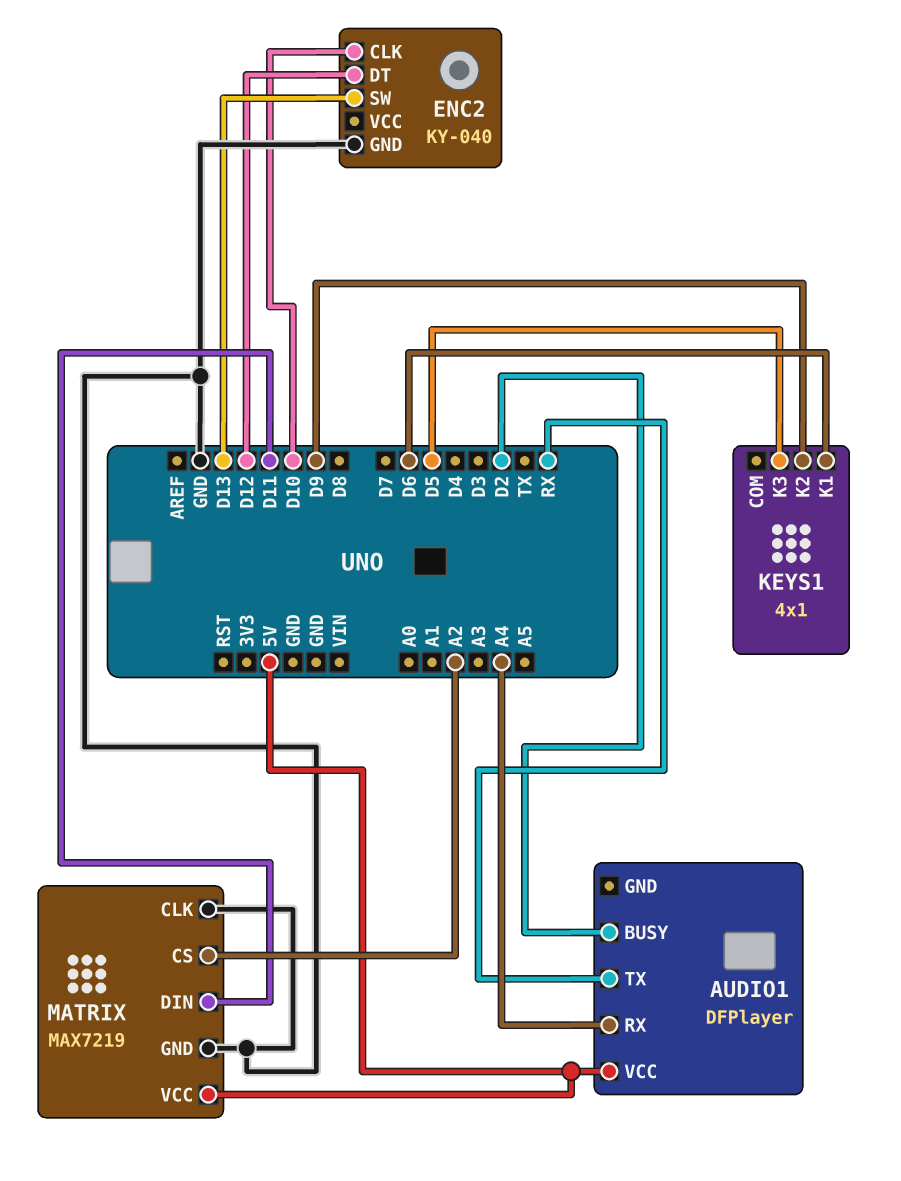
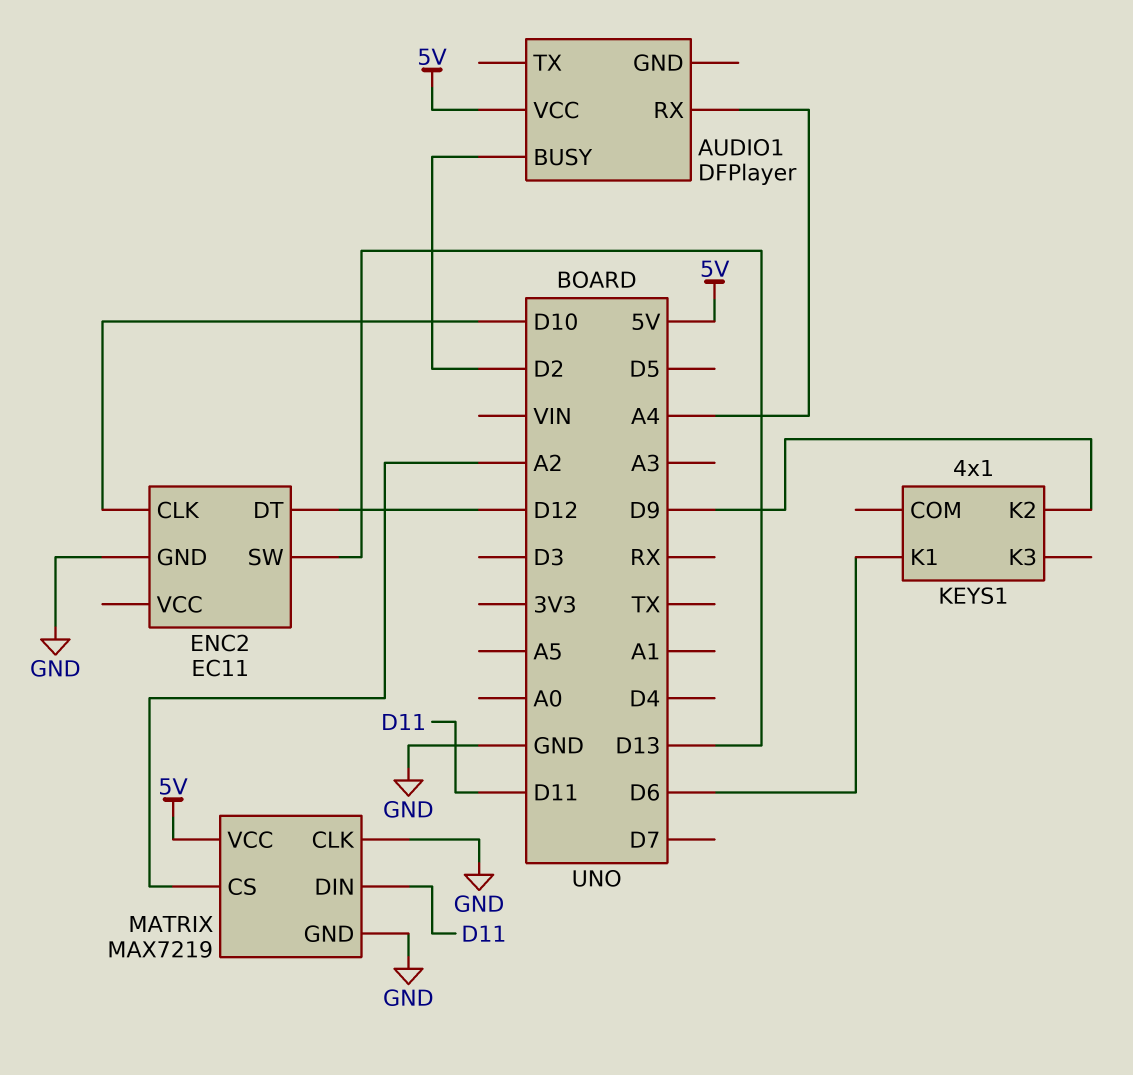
AUDIO1 pin TX: RX -> none
ENC2: KY-040 -> EC11
KEYS1 pin K3: D5 -> none

